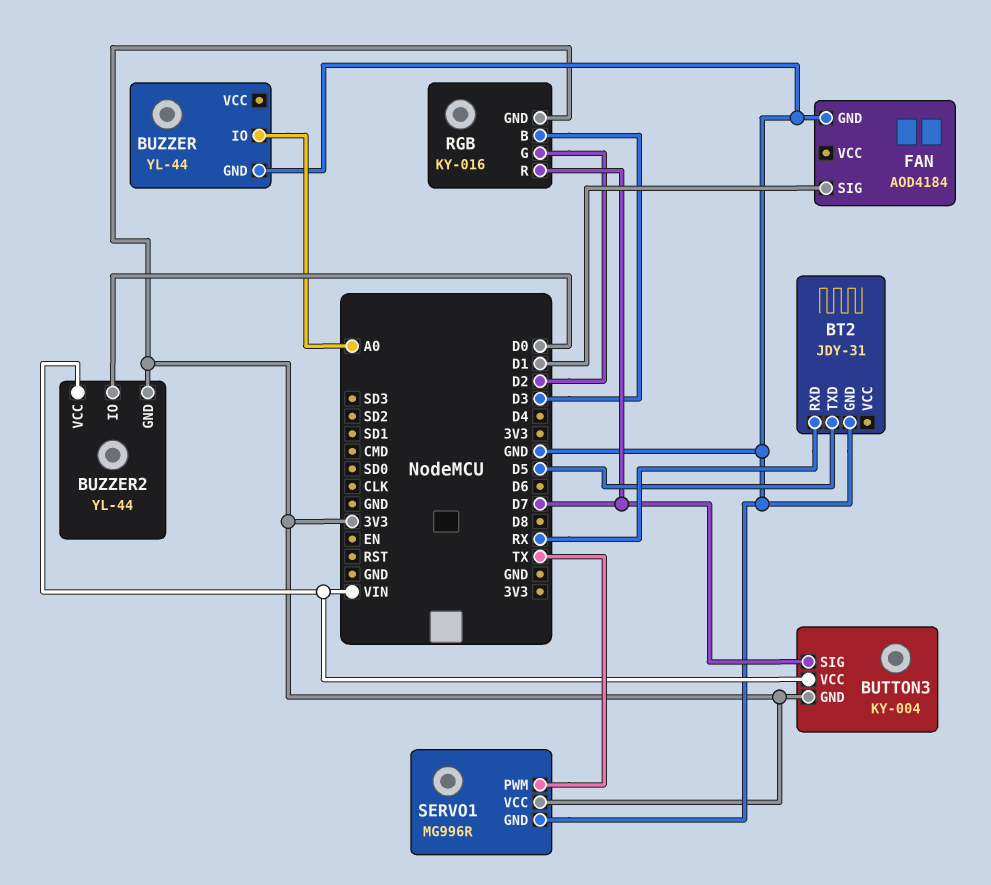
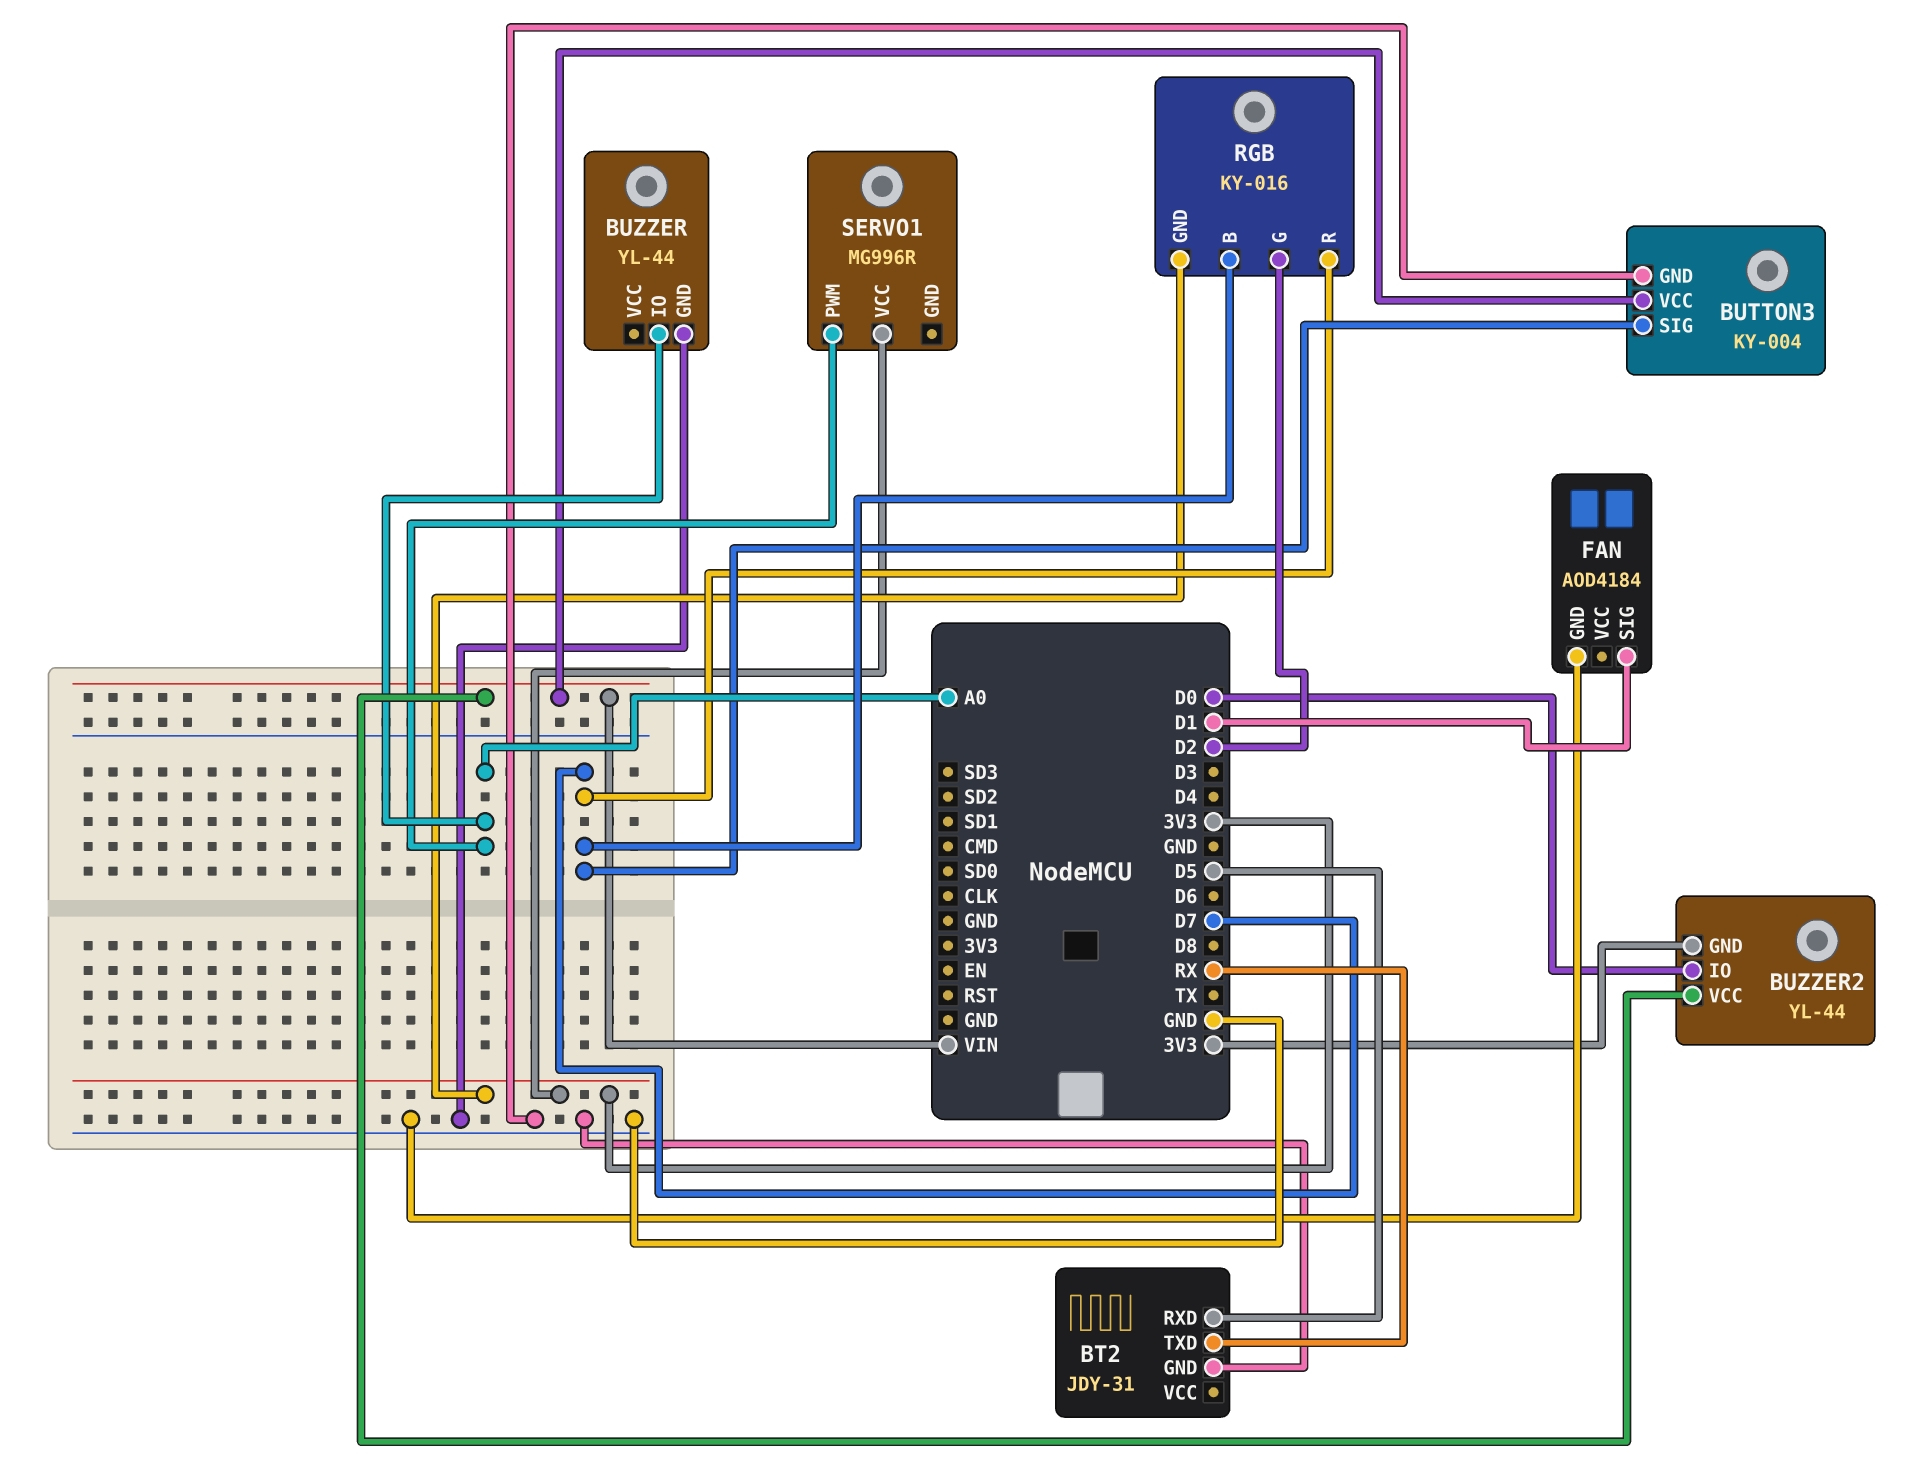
BT2 pin RXD: RX -> D5
BT2 pin TXD: D5 -> RX
BUTTON3 pin GND: 3V3 -> GND
RGB pin B: D3 -> D7
SERVO1 pin GND: GND -> none
SERVO1 pin PWM: TX -> A0

